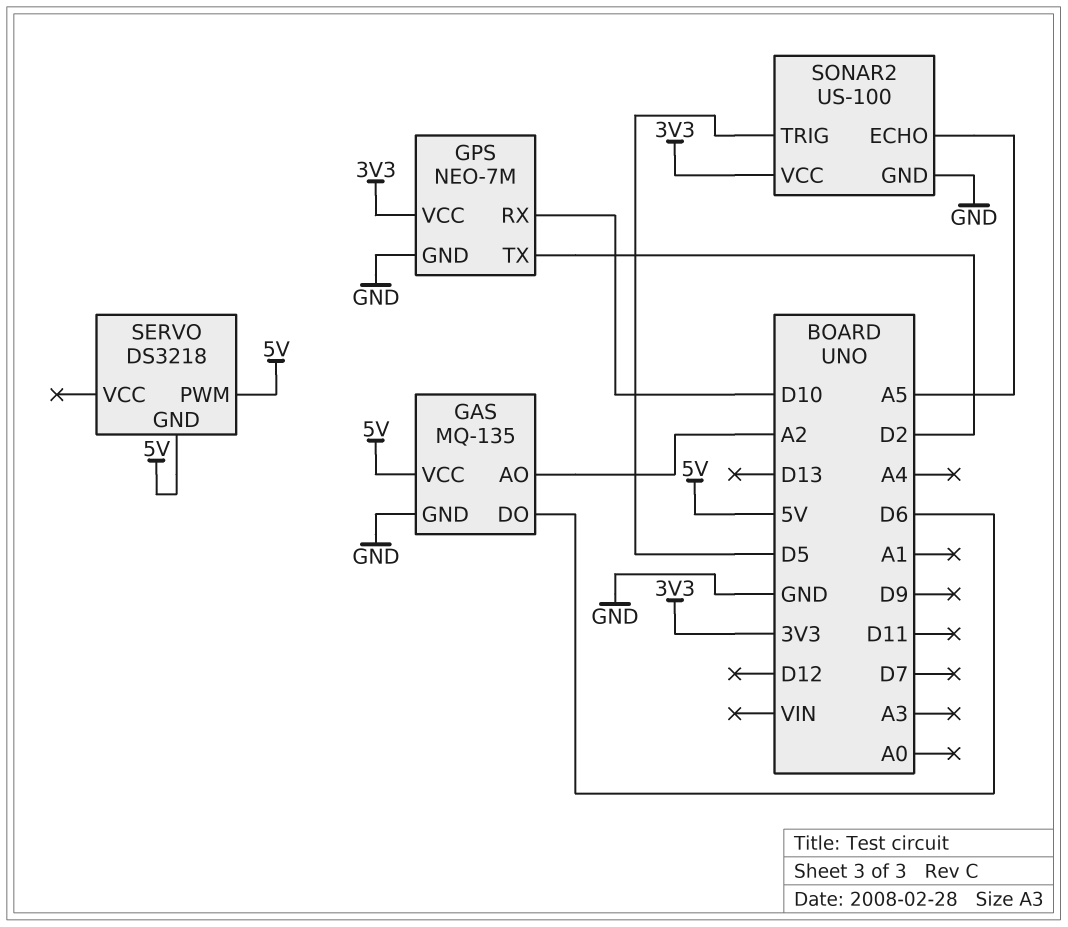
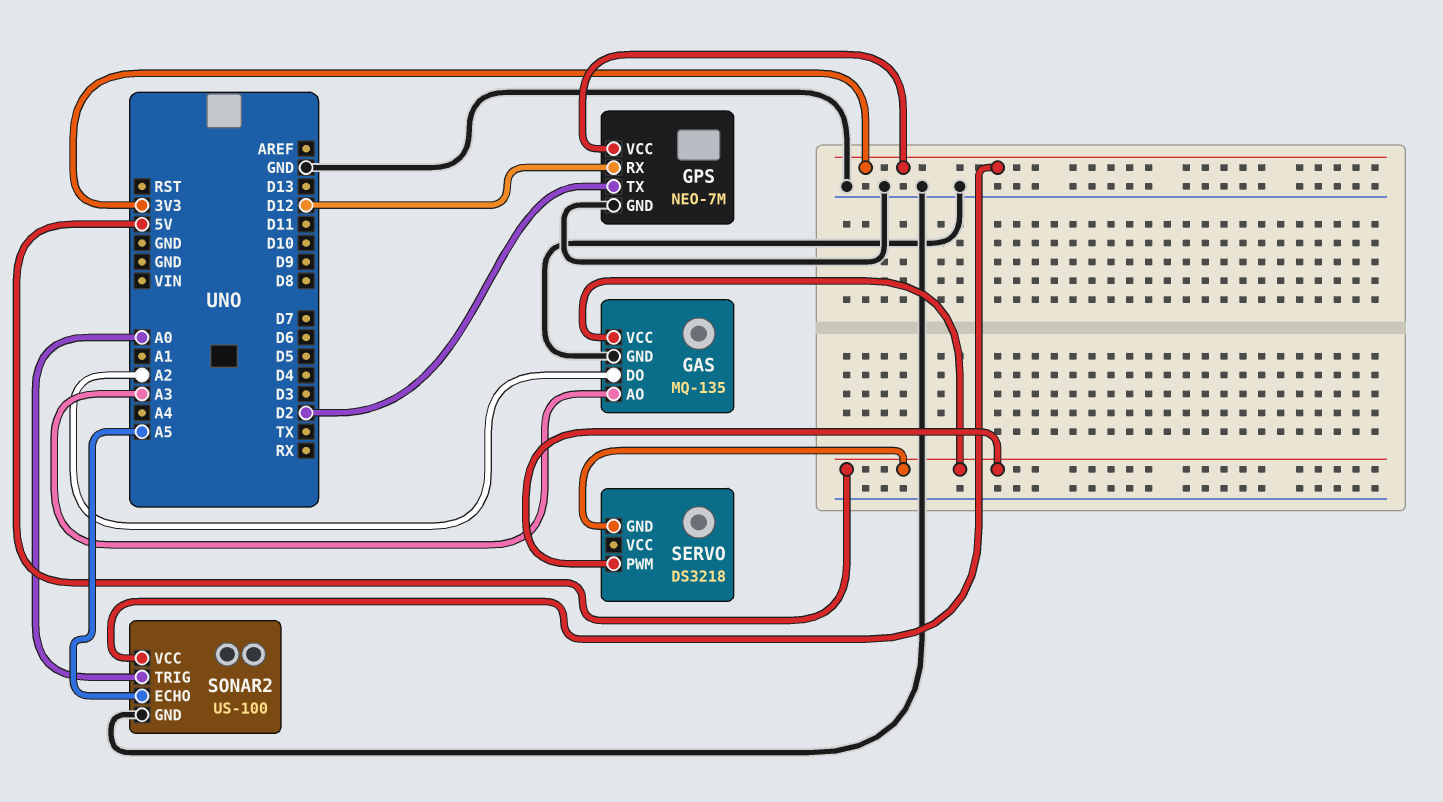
GAS pin AO: A2 -> A3
GAS pin DO: D6 -> A2
GPS pin RX: D10 -> D12
SONAR2 pin TRIG: D5 -> A0

